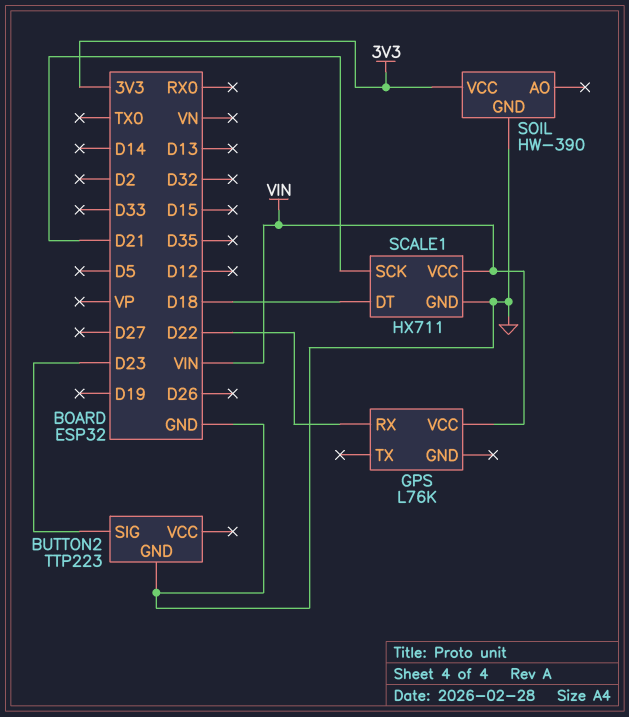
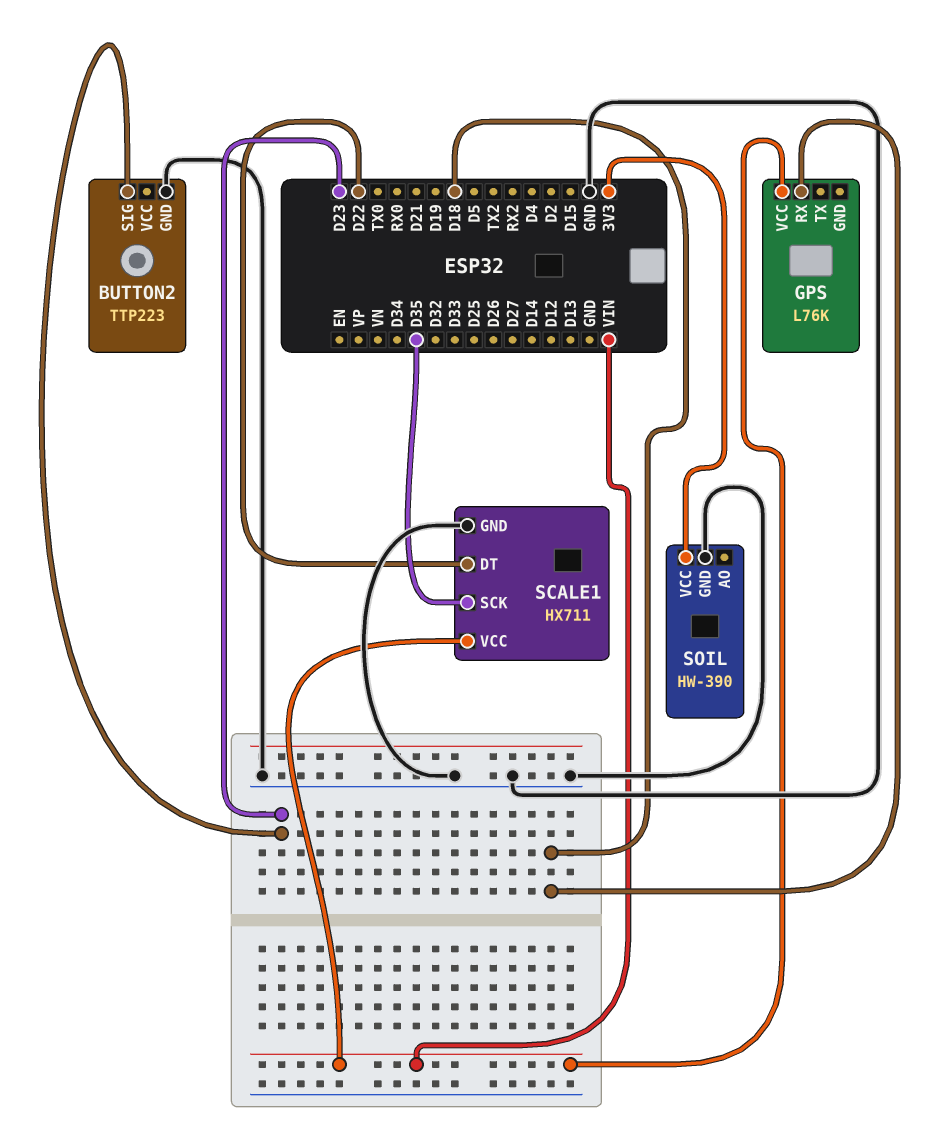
GPS pin RX: D22 -> D18
SCALE1 pin DT: D18 -> D22
SCALE1 pin SCK: D21 -> D35

